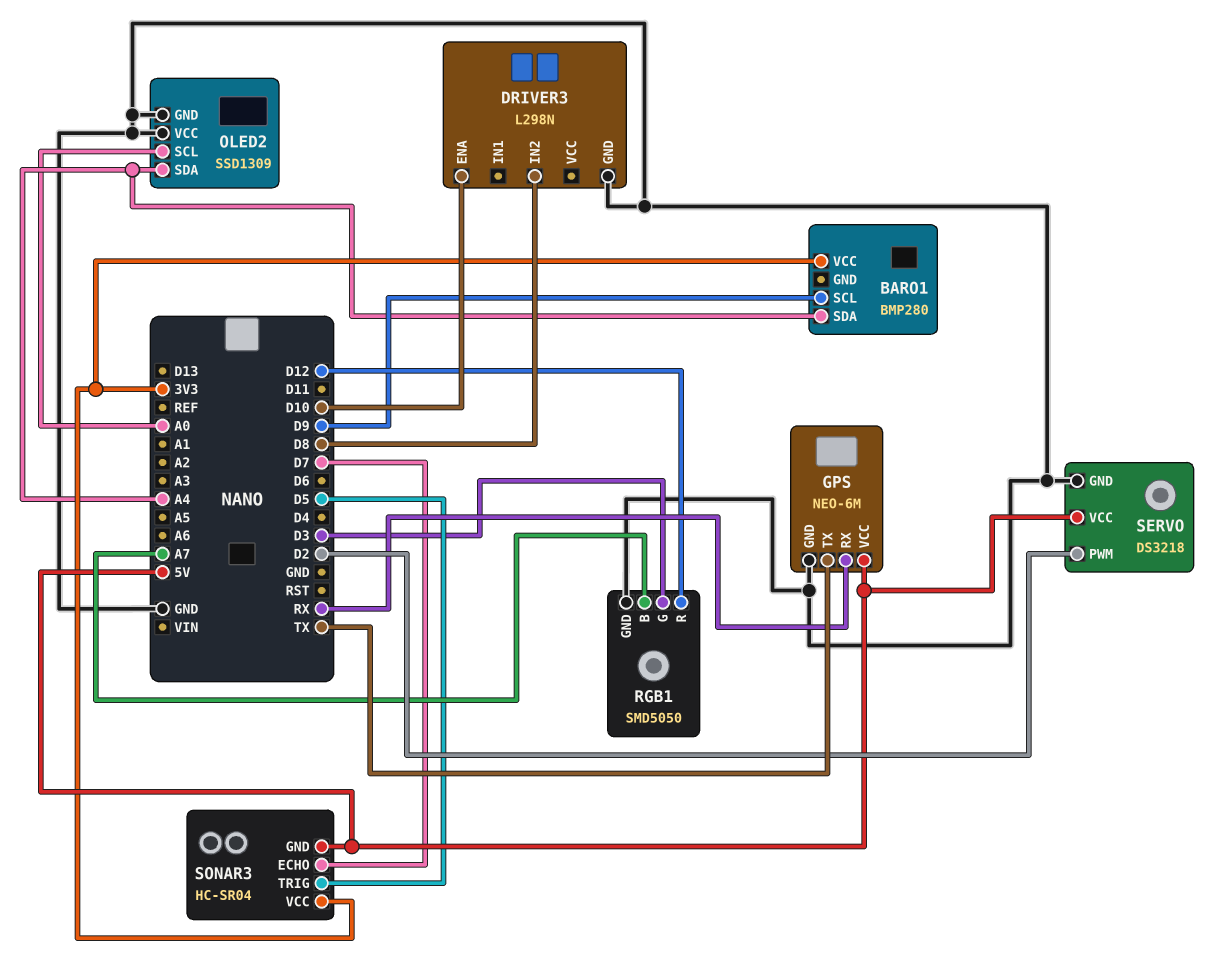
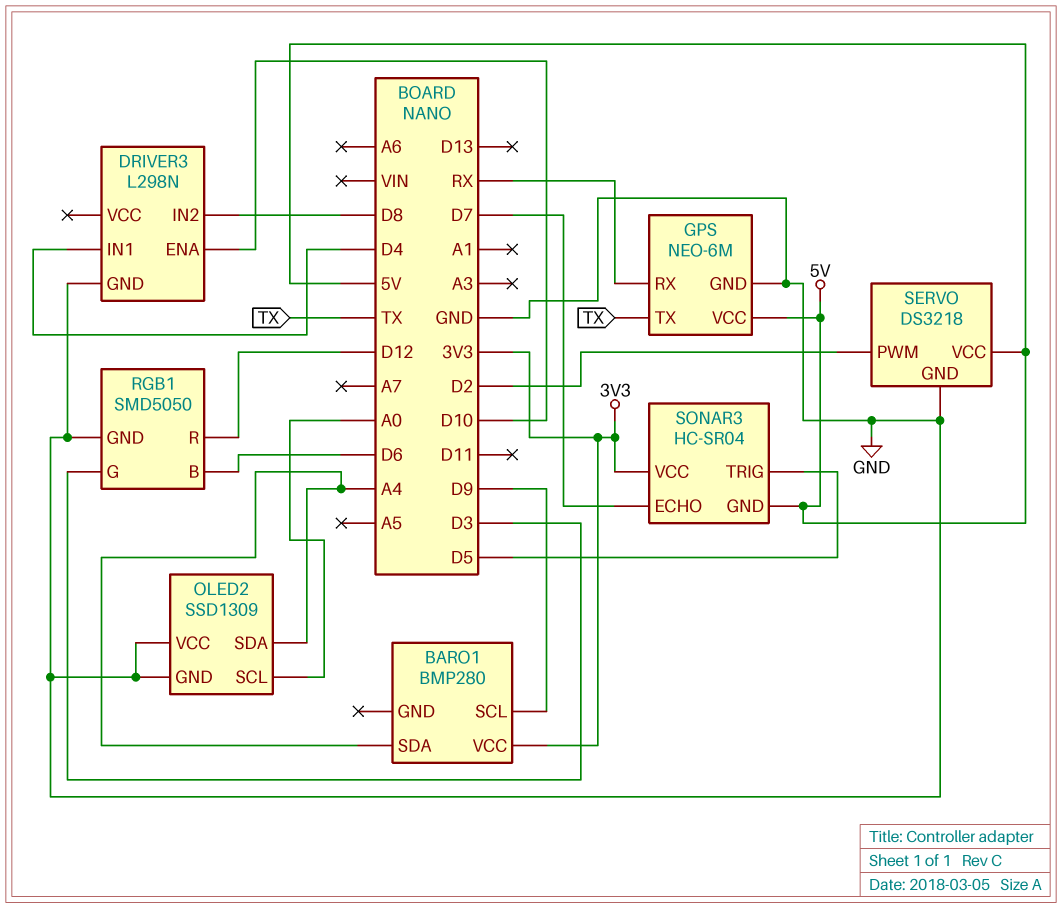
DRIVER3 pin IN1: none -> D4
RGB1 pin B: A7 -> D6

